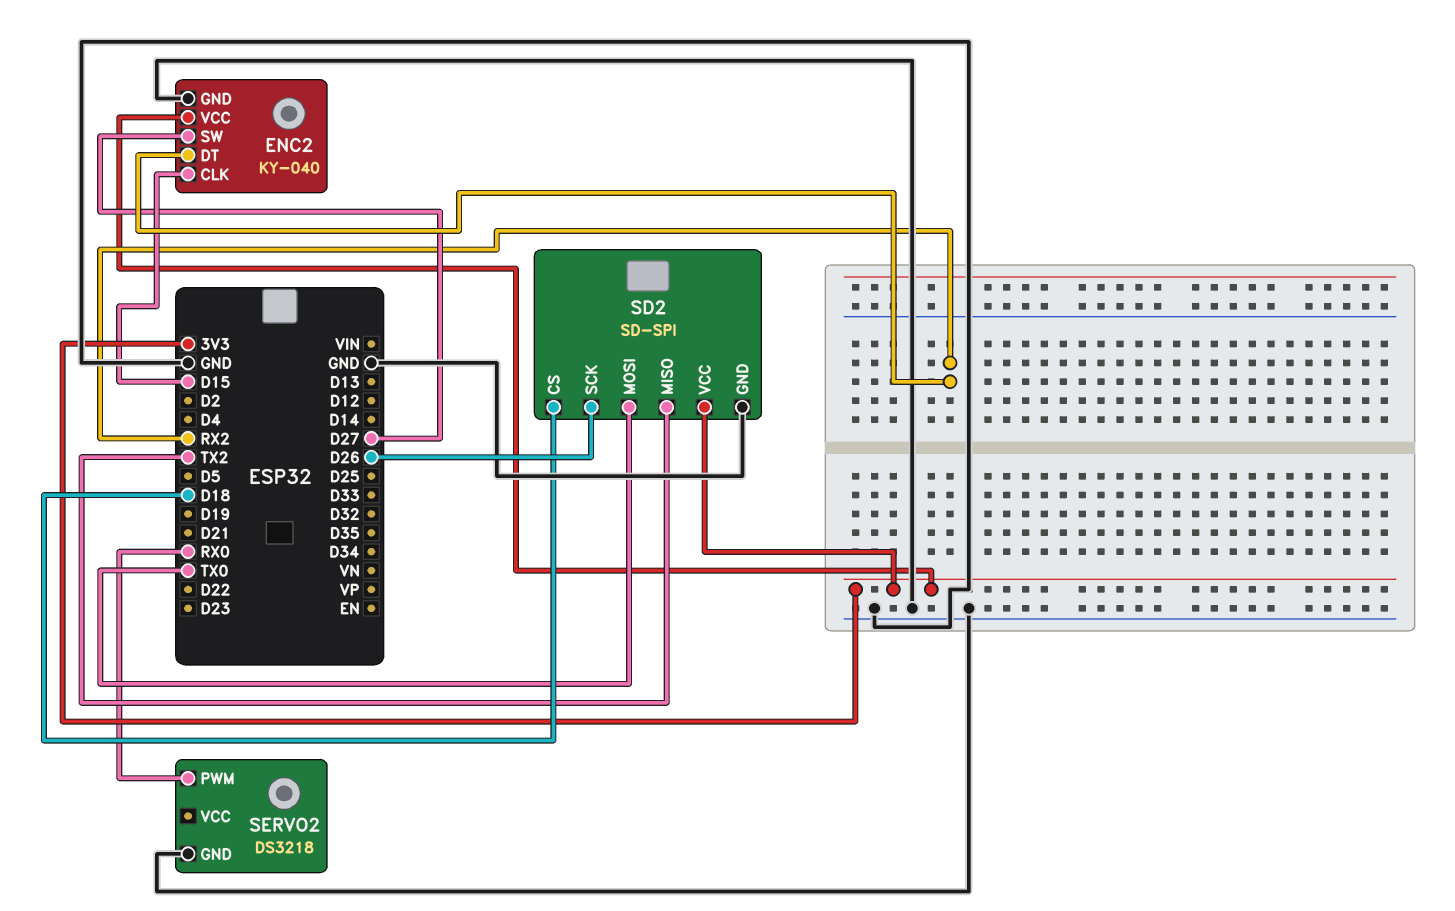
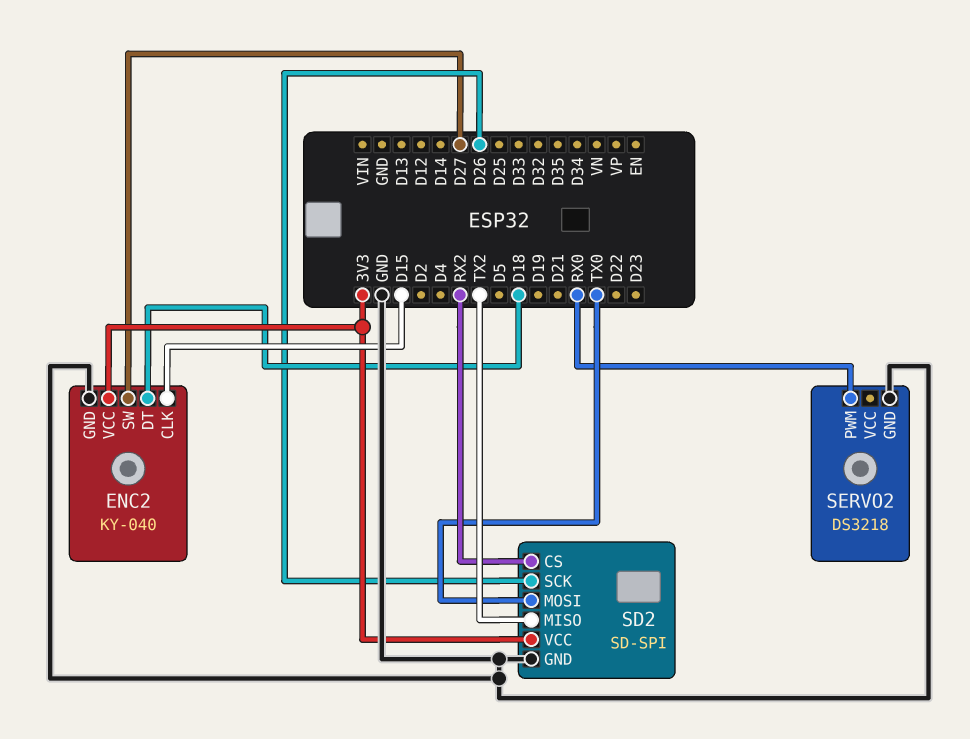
ENC2 pin DT: RX2 -> D18
SD2 pin CS: D18 -> RX2

